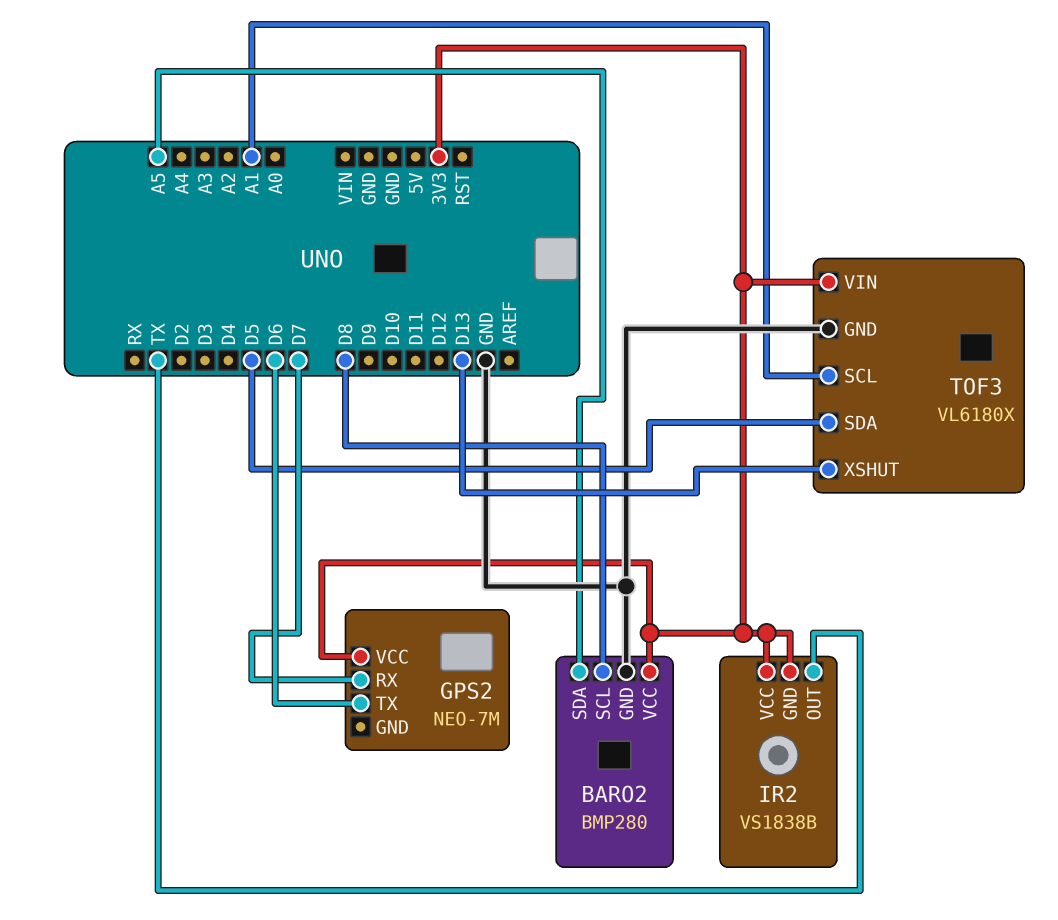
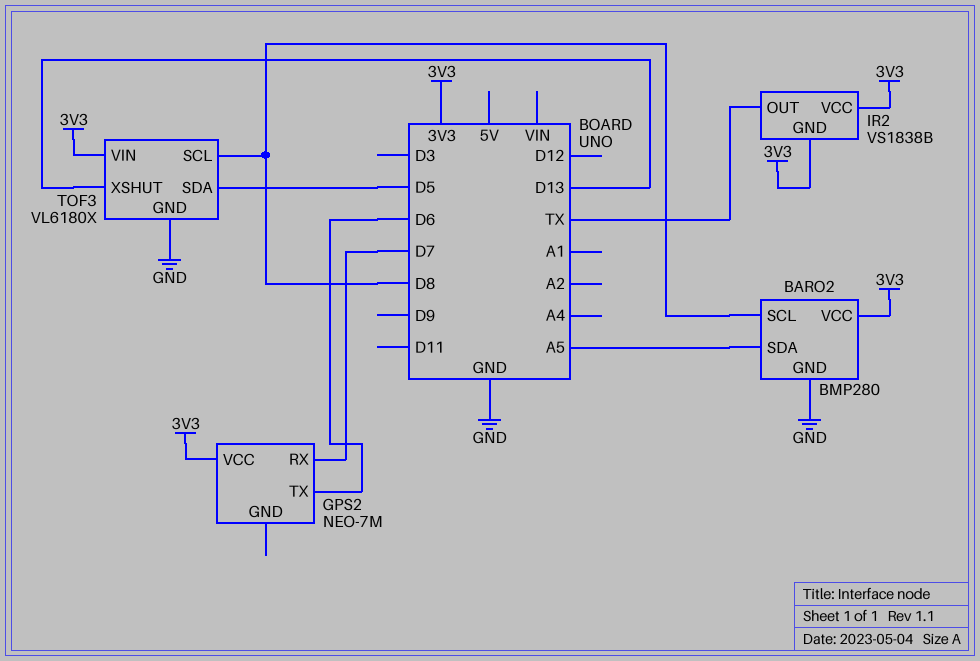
TOF3 pin SCL: A1 -> D8

